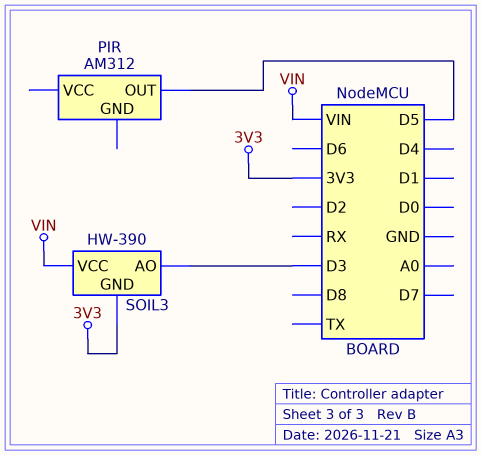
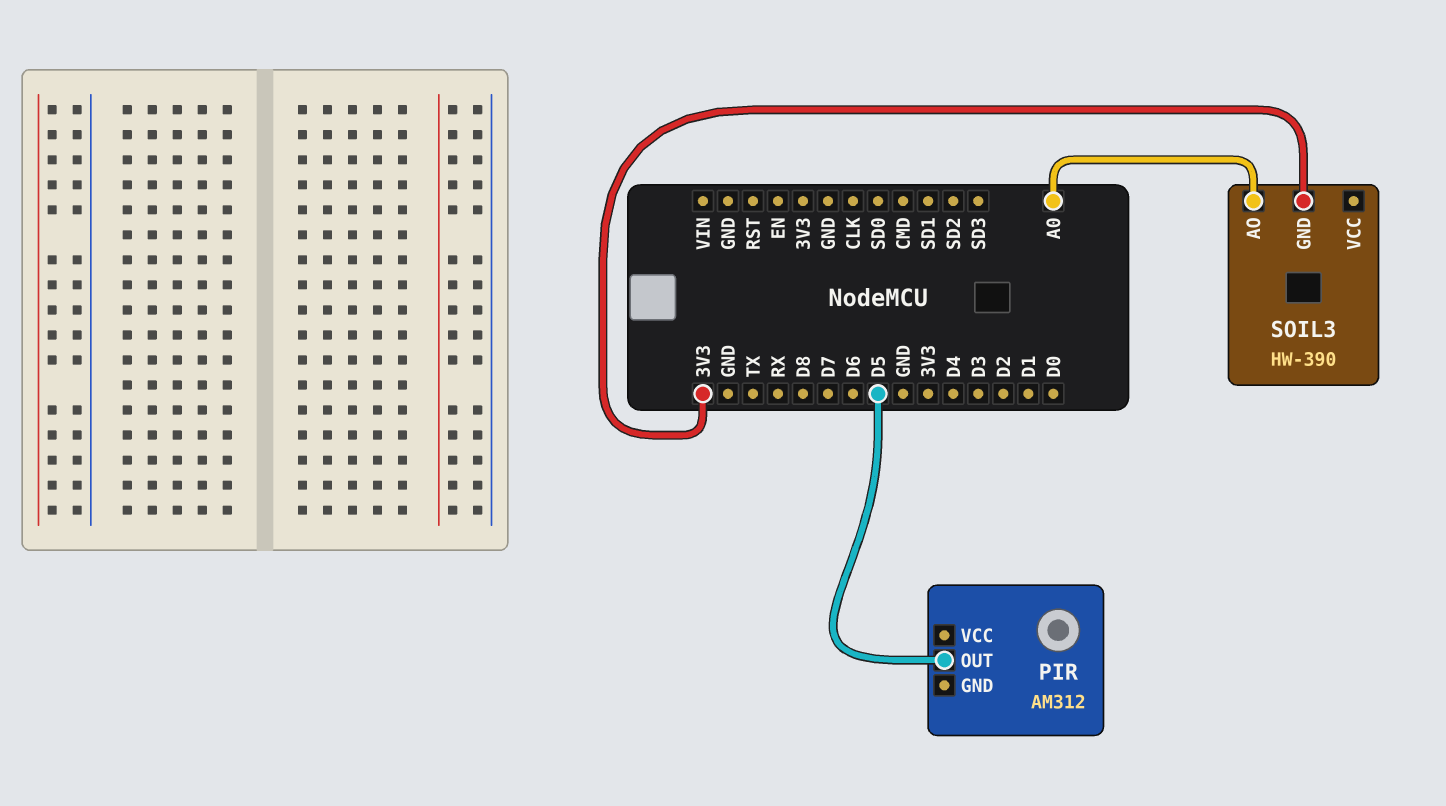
SOIL3 pin AO: D3 -> A0
SOIL3 pin VCC: VIN -> none

